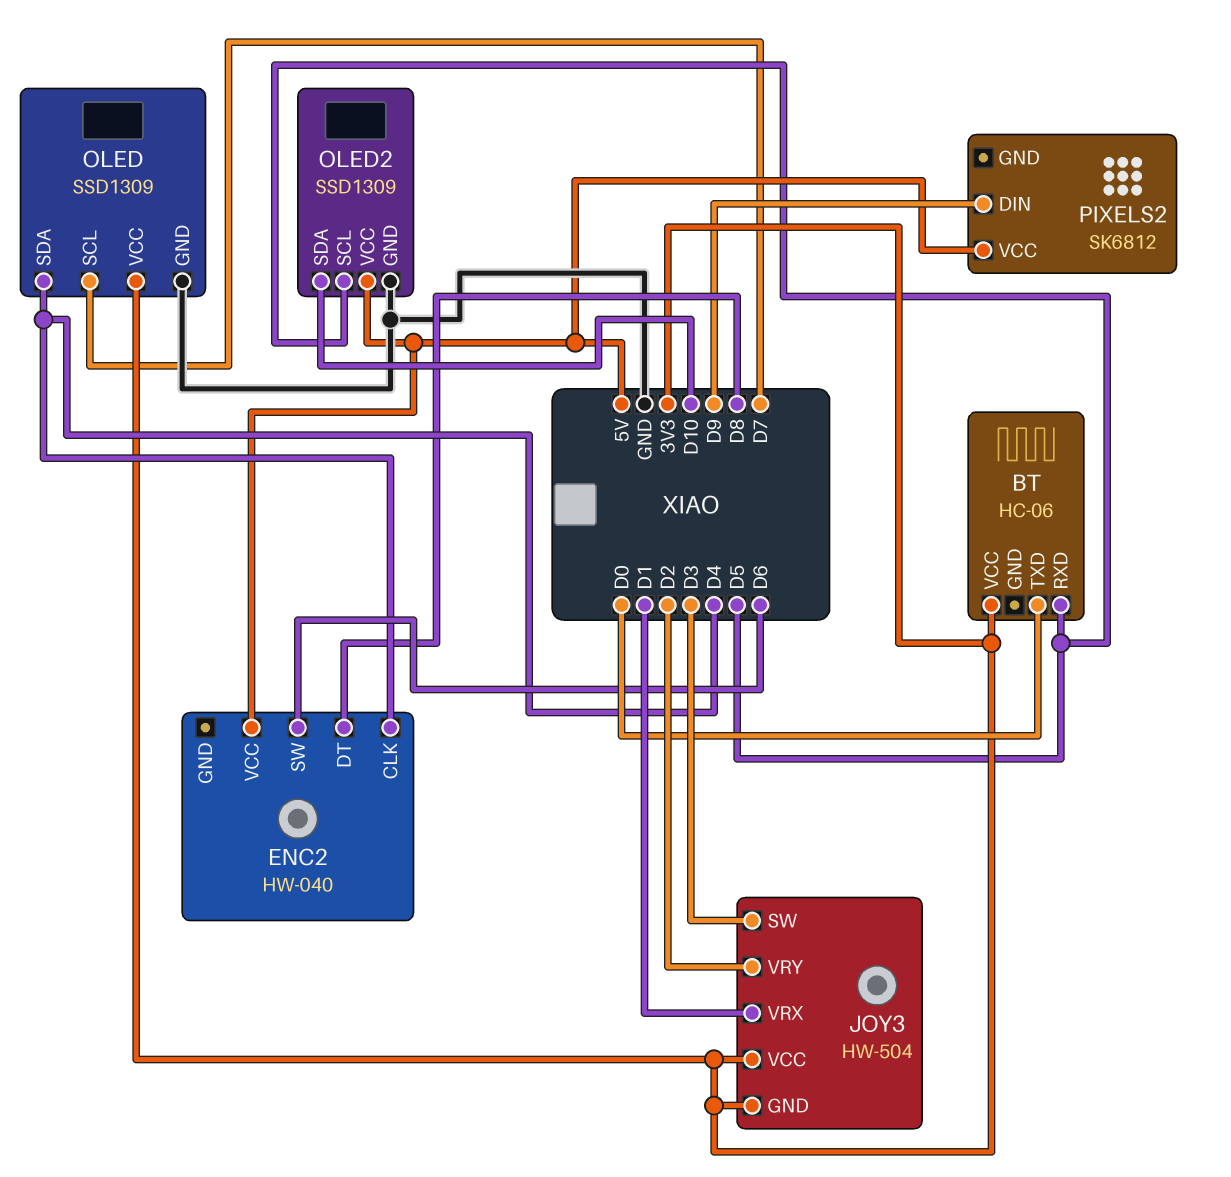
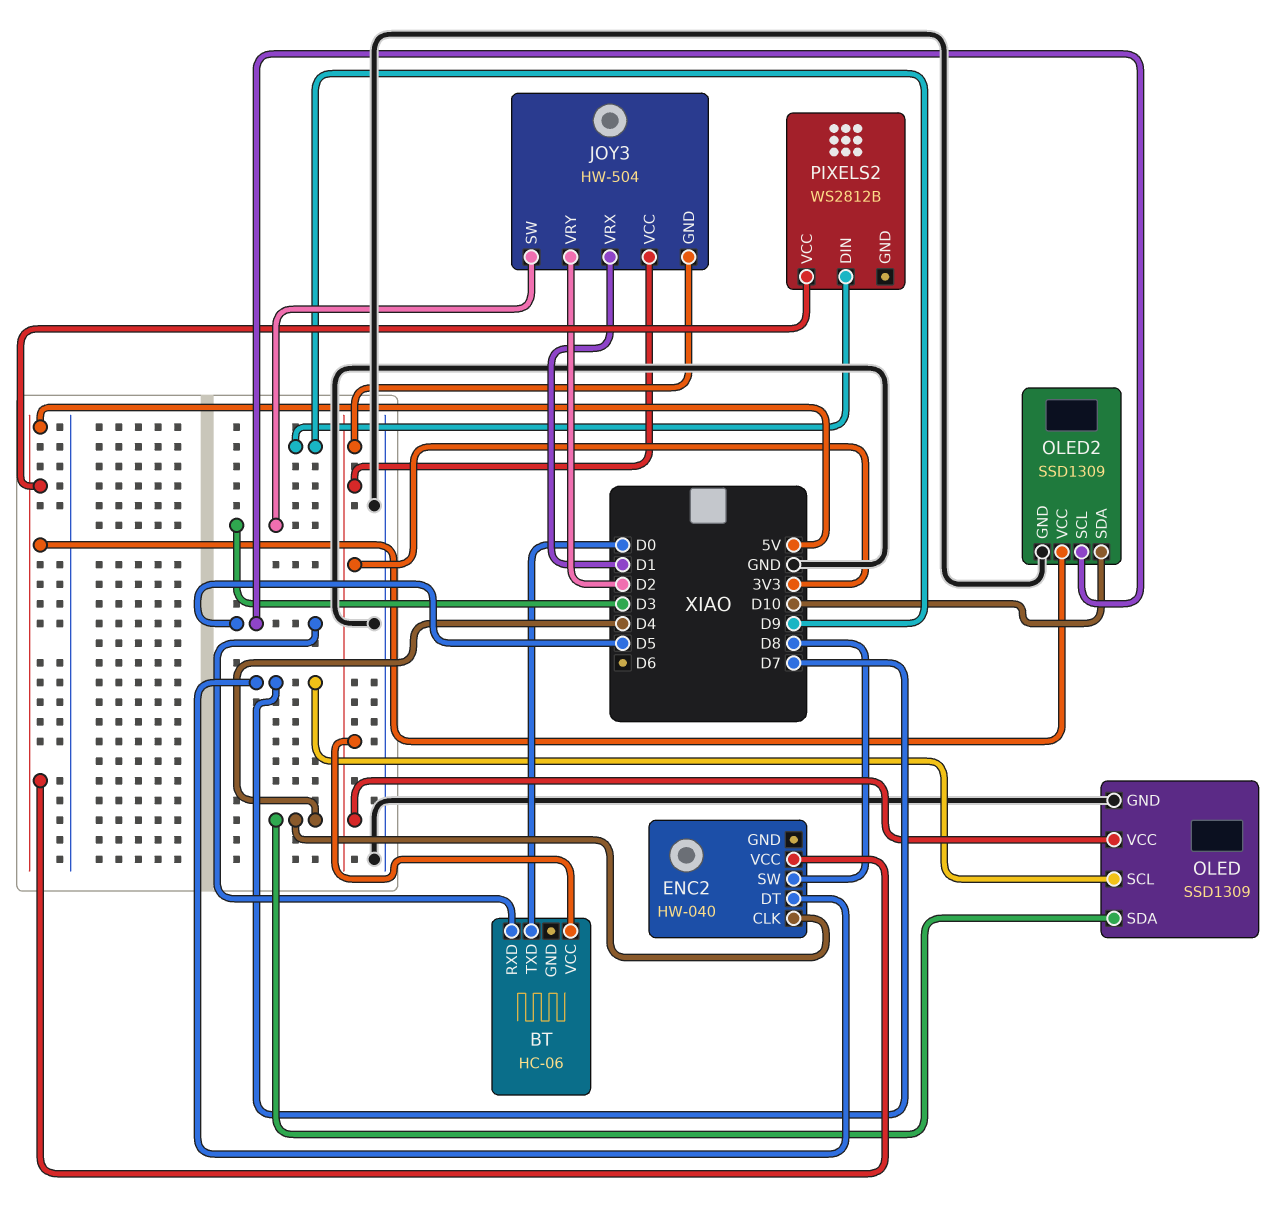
ENC2 pin DT: D8 -> D7
ENC2 pin SW: D6 -> D8
PIXELS2: SK6812 -> WS2812B

